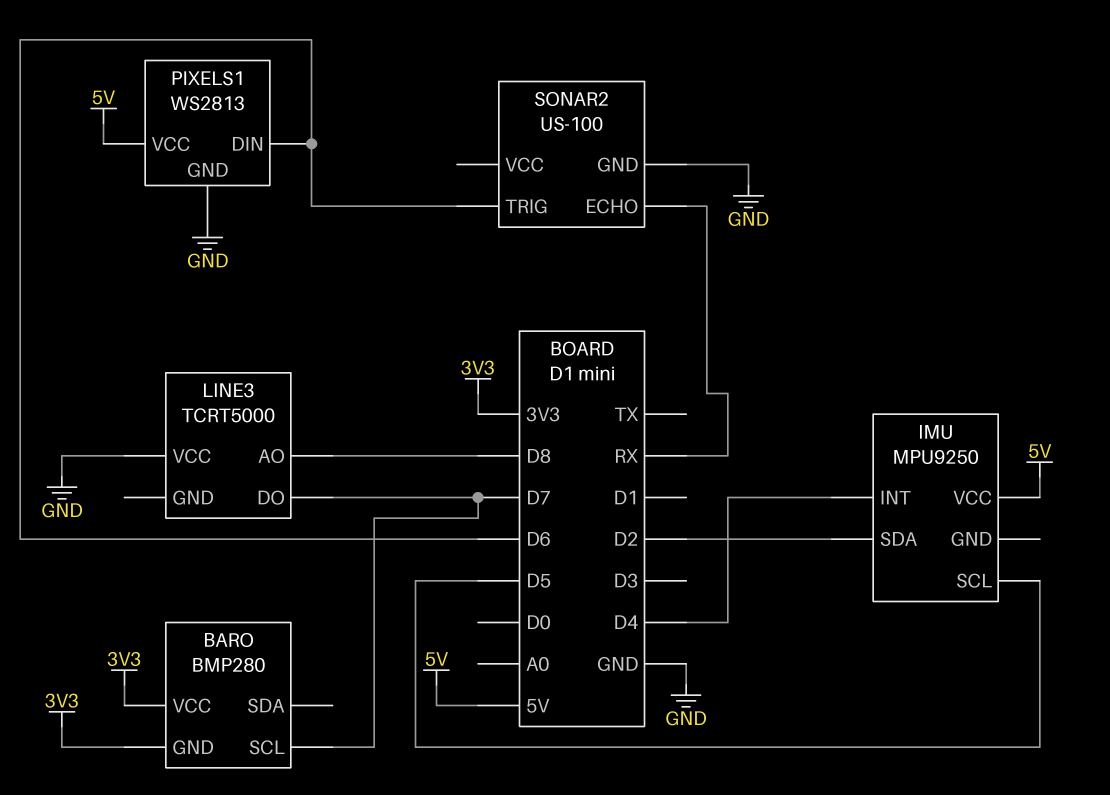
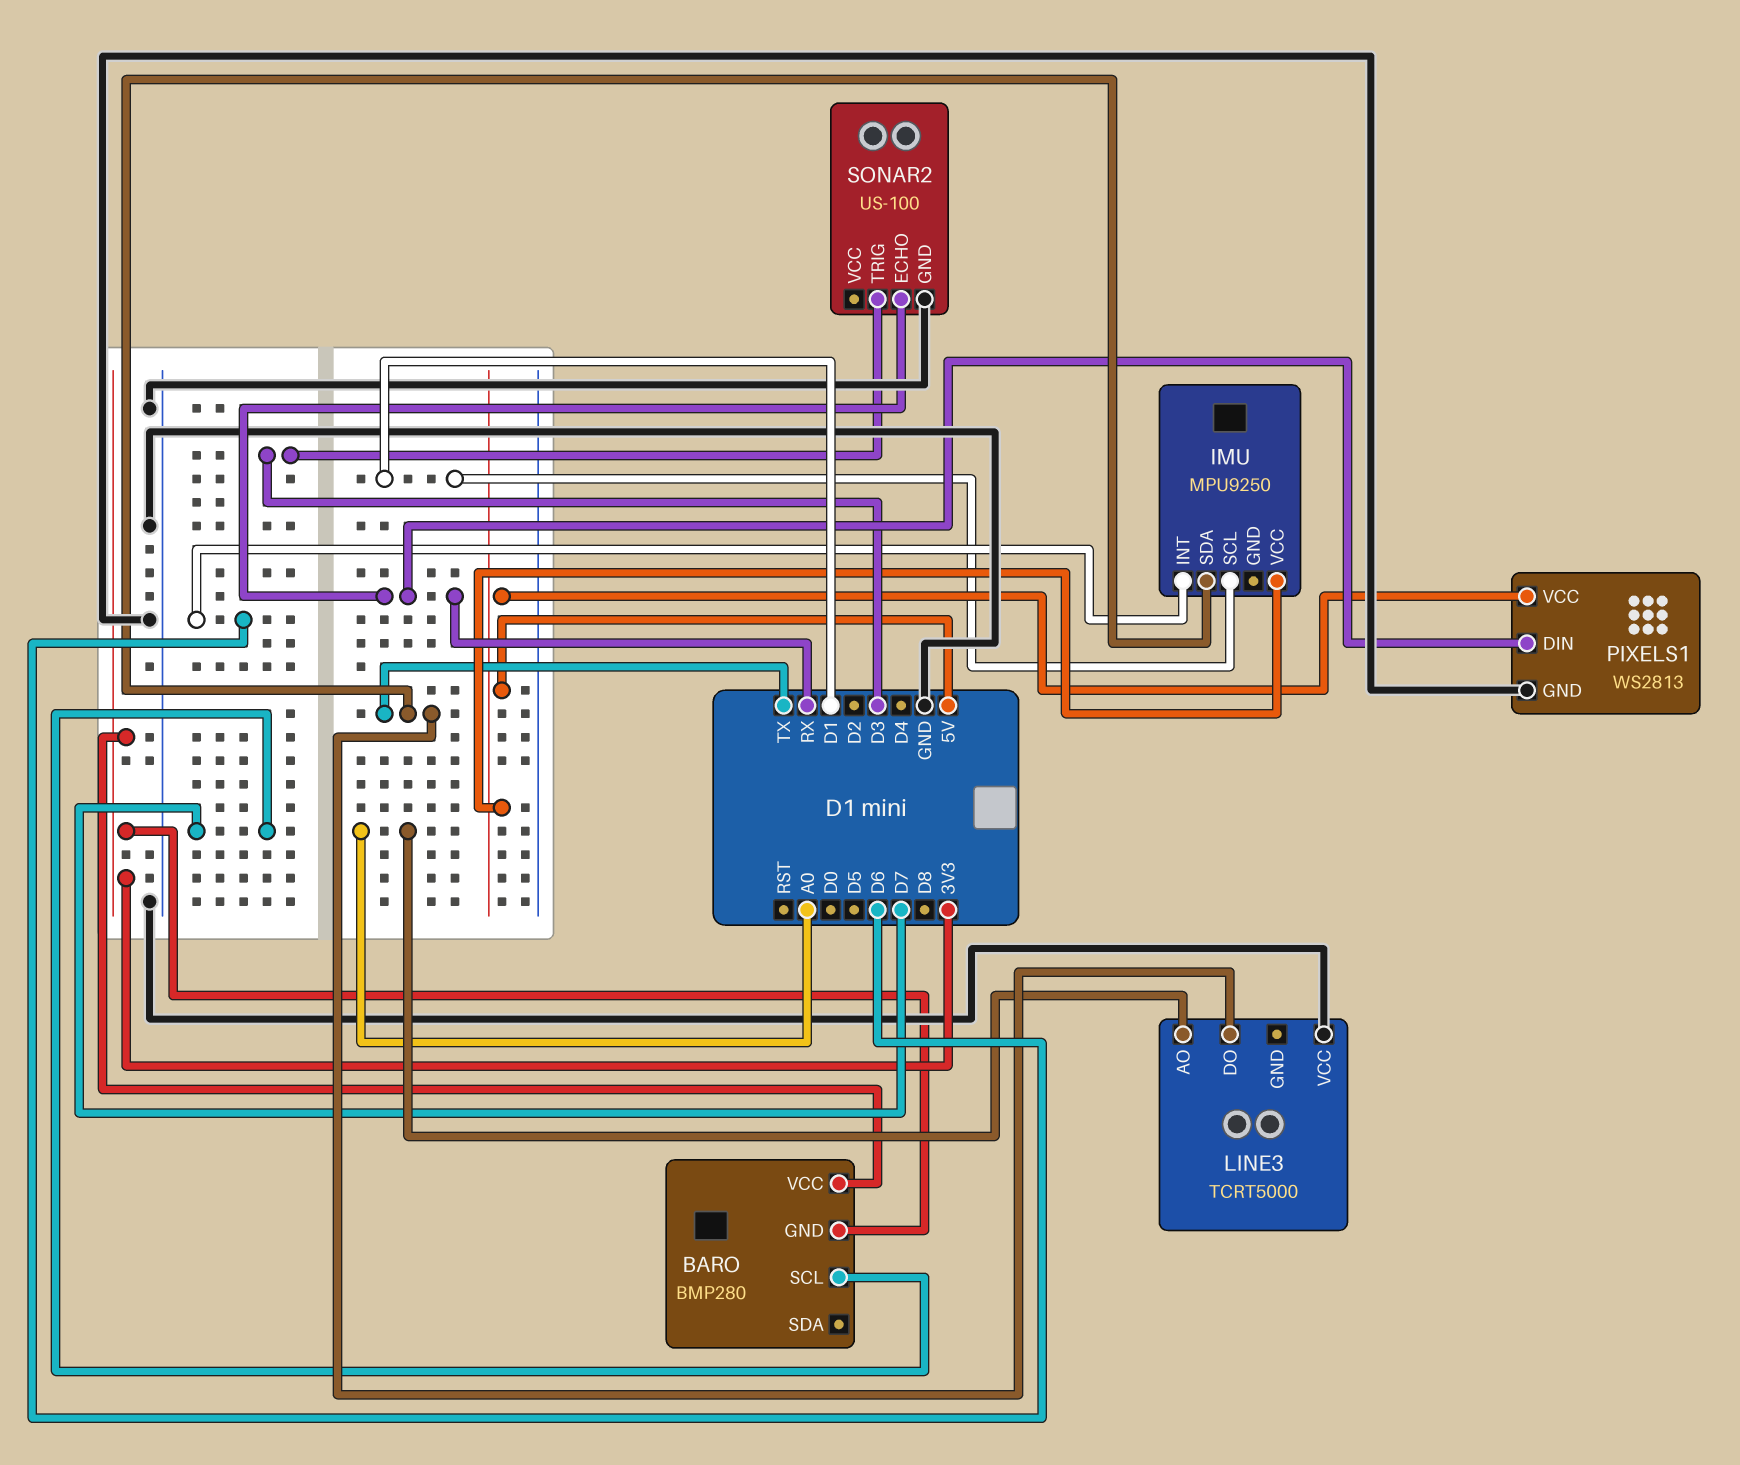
IMU pin INT: D4 -> D6
IMU pin SCL: D5 -> D1
IMU pin SDA: D2 -> TX
LINE3 pin AO: D8 -> A0
LINE3 pin DO: D7 -> TX
PIXELS1 pin DIN: D6 -> RX
SONAR2 pin TRIG: D6 -> D3

